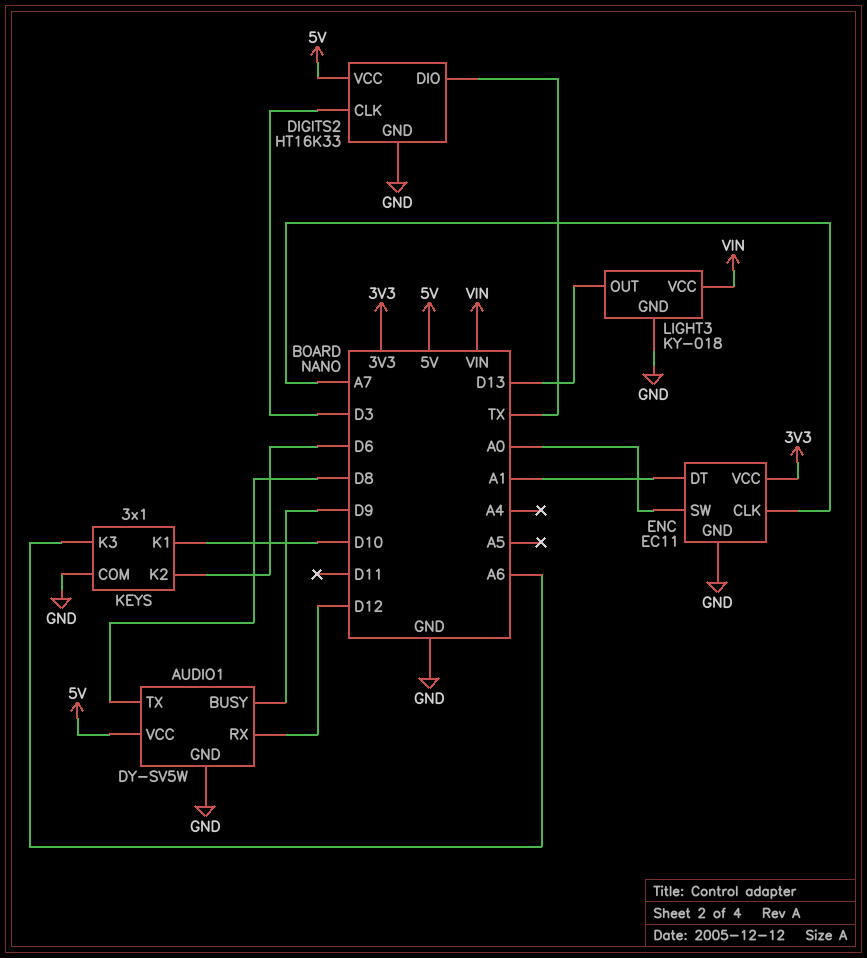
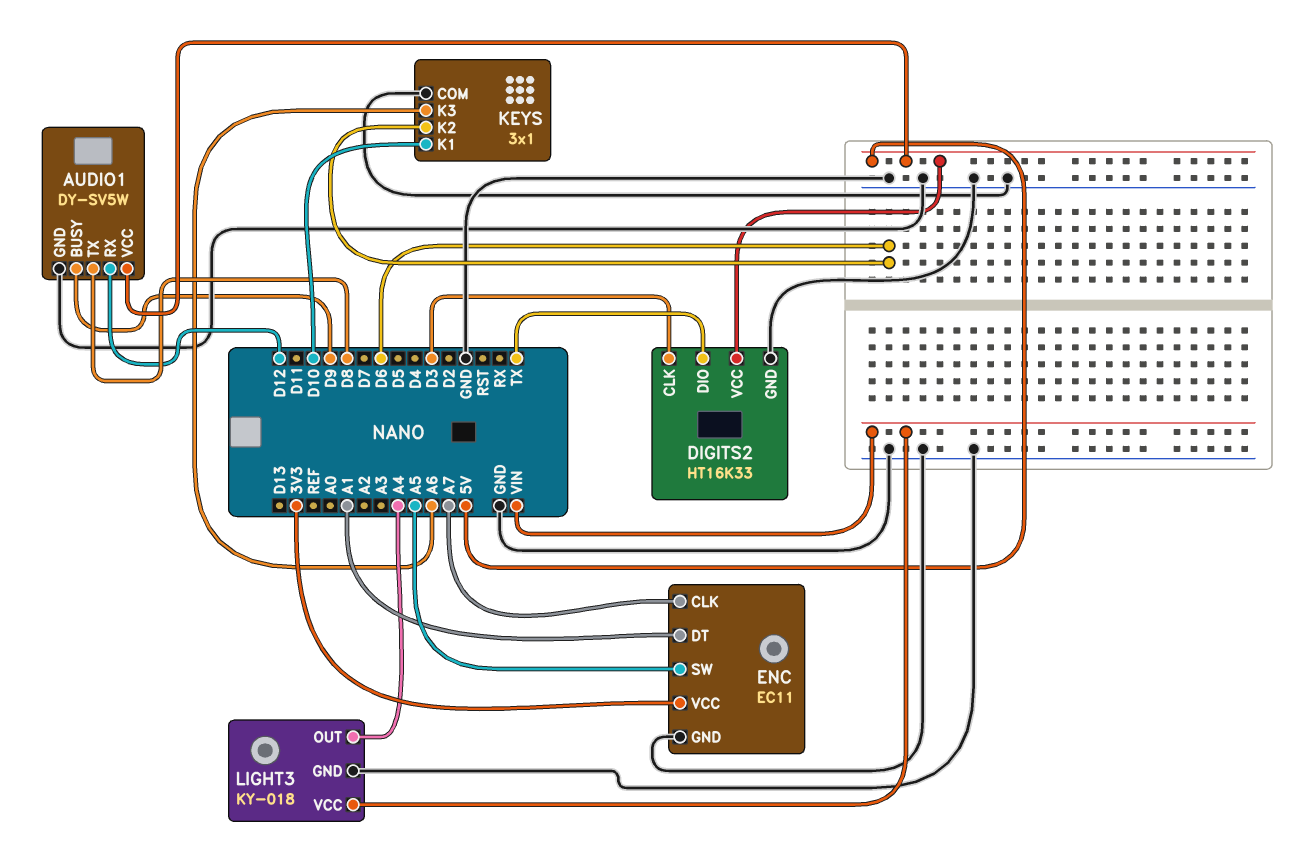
ENC pin SW: A0 -> A5
LIGHT3 pin OUT: D13 -> A4

